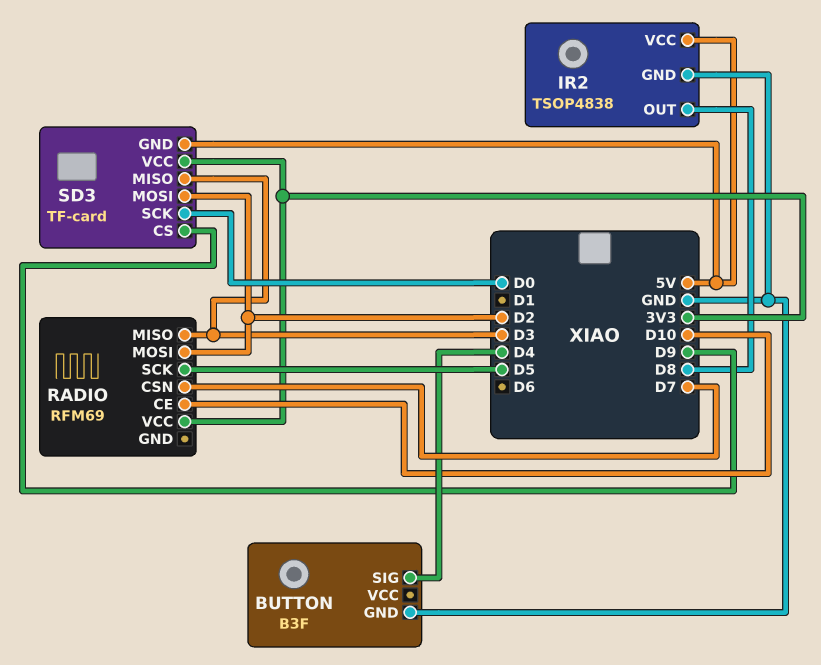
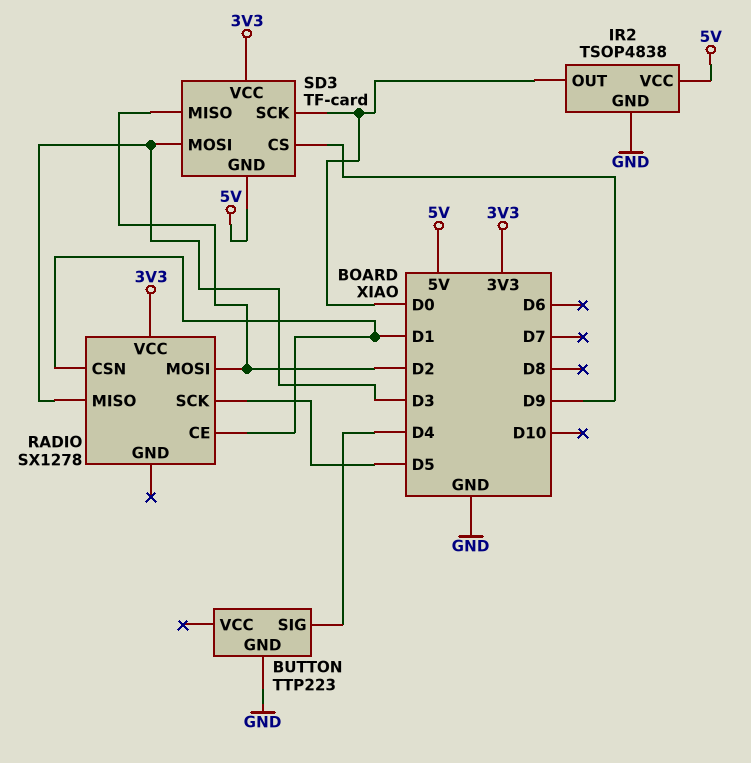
BUTTON: B3F -> TTP223
IR2 pin OUT: D8 -> D0
RADIO: RFM69 -> SX1278
RADIO pin CE: D10 -> D1
RADIO pin CSN: D7 -> D1
SD3 pin MISO: D3 -> D2
SD3 pin MOSI: D2 -> D3

